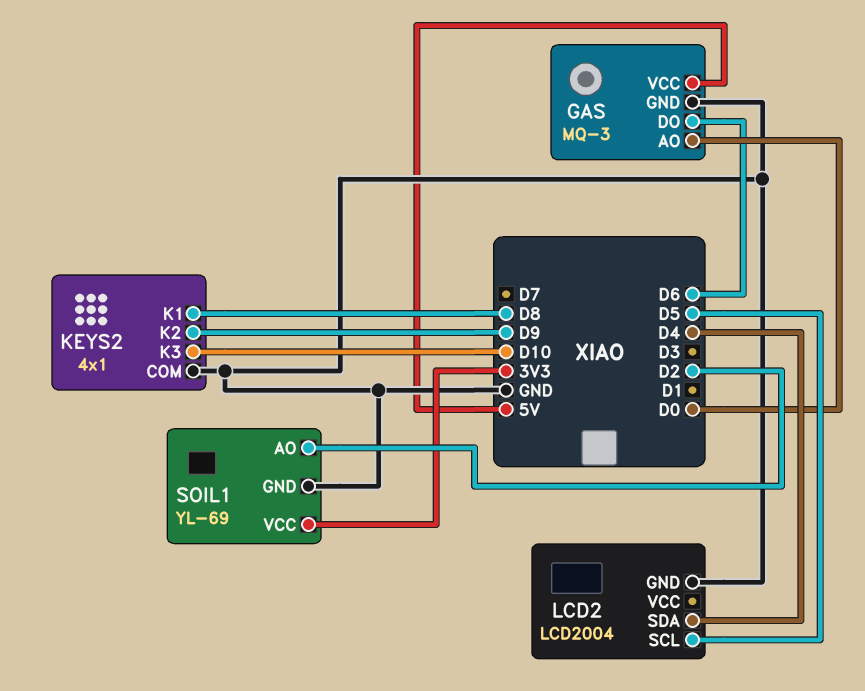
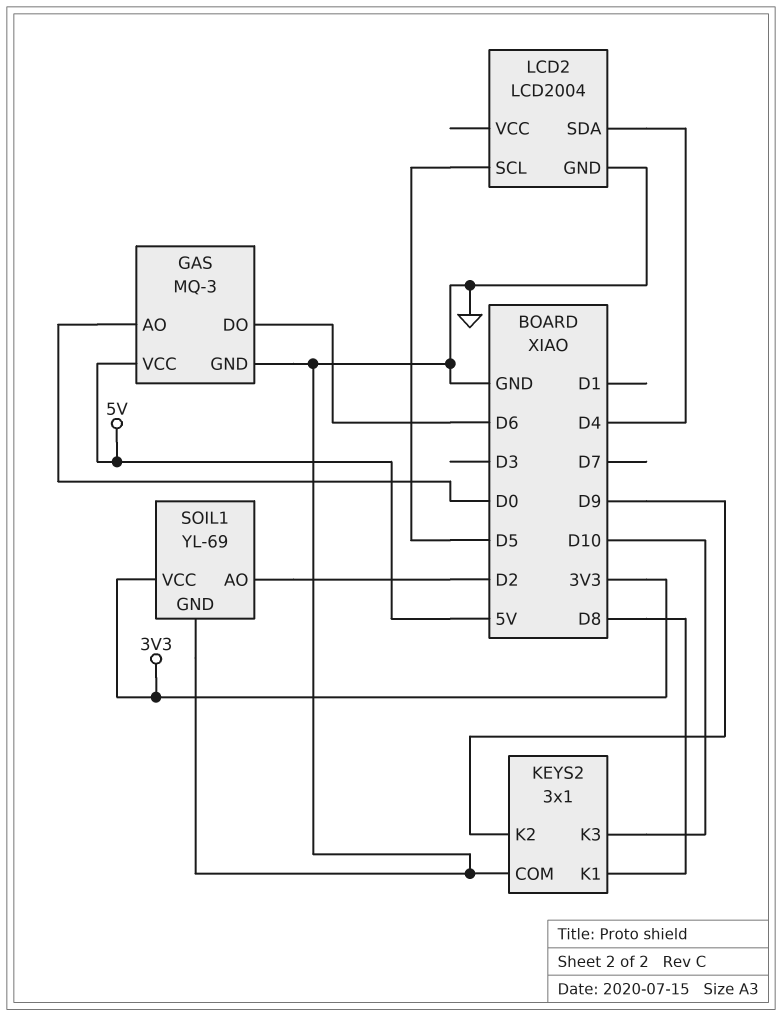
KEYS2: 4x1 -> 3x1

